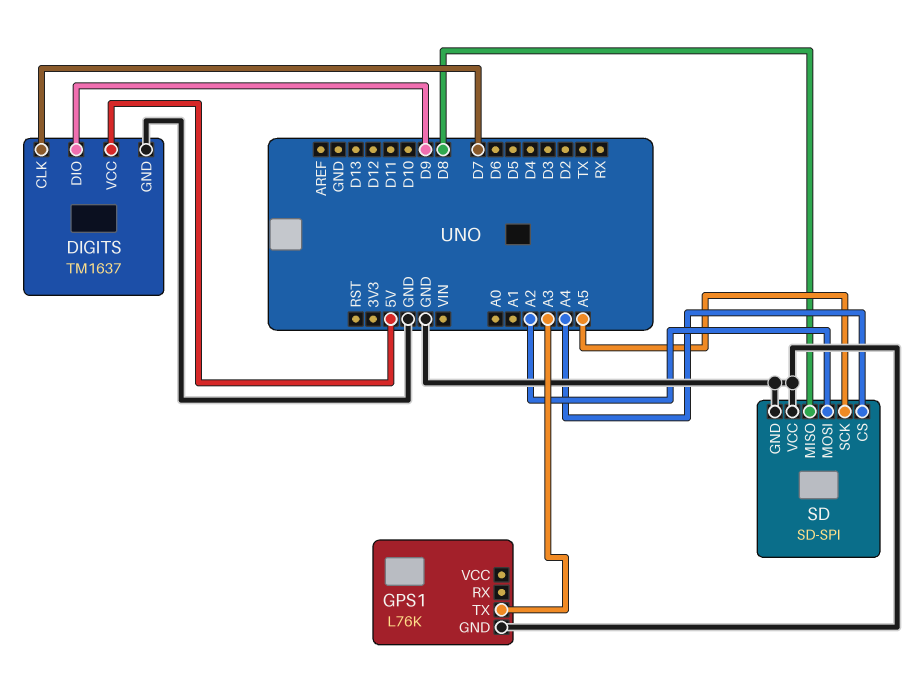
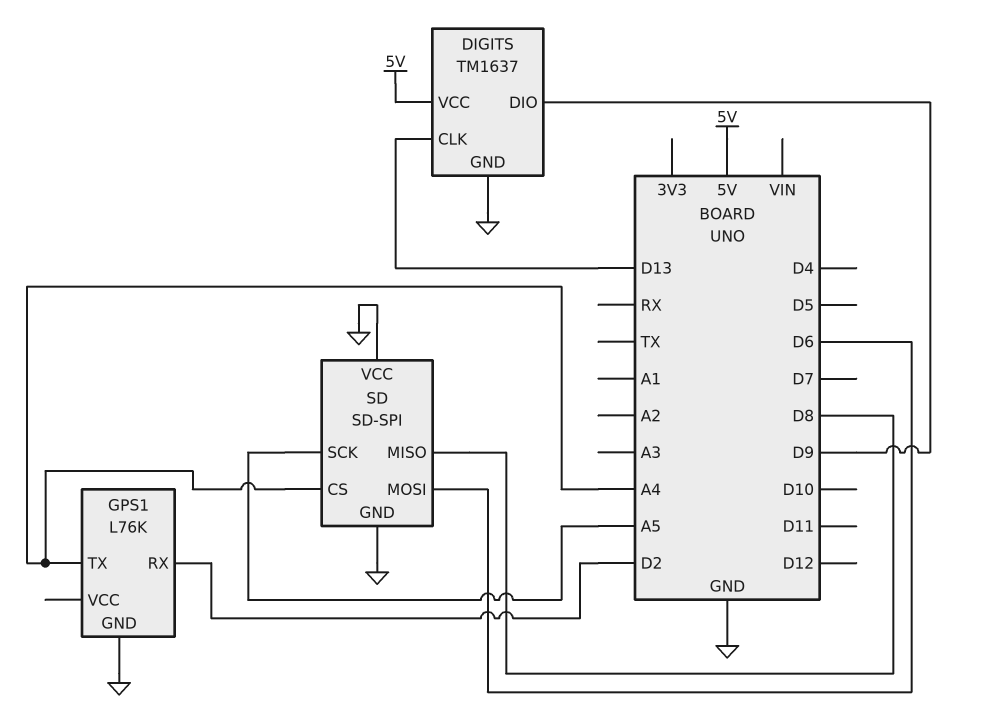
DIGITS pin CLK: D7 -> D13
GPS1 pin RX: none -> D2
GPS1 pin TX: A3 -> A4
SD pin MOSI: A2 -> D6

